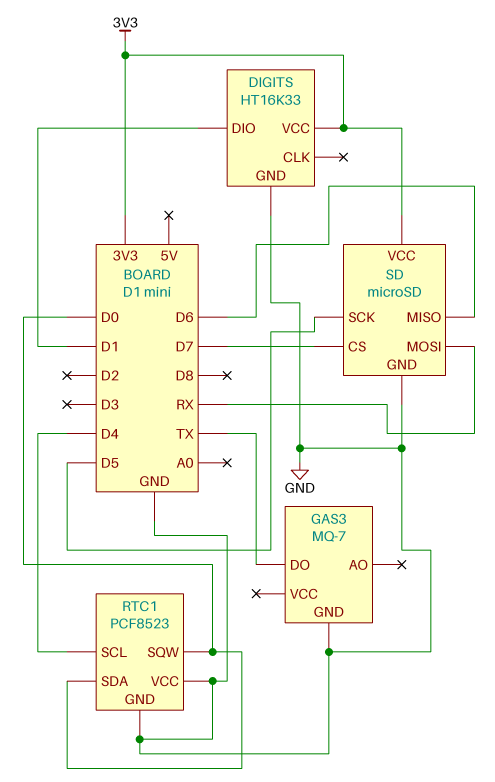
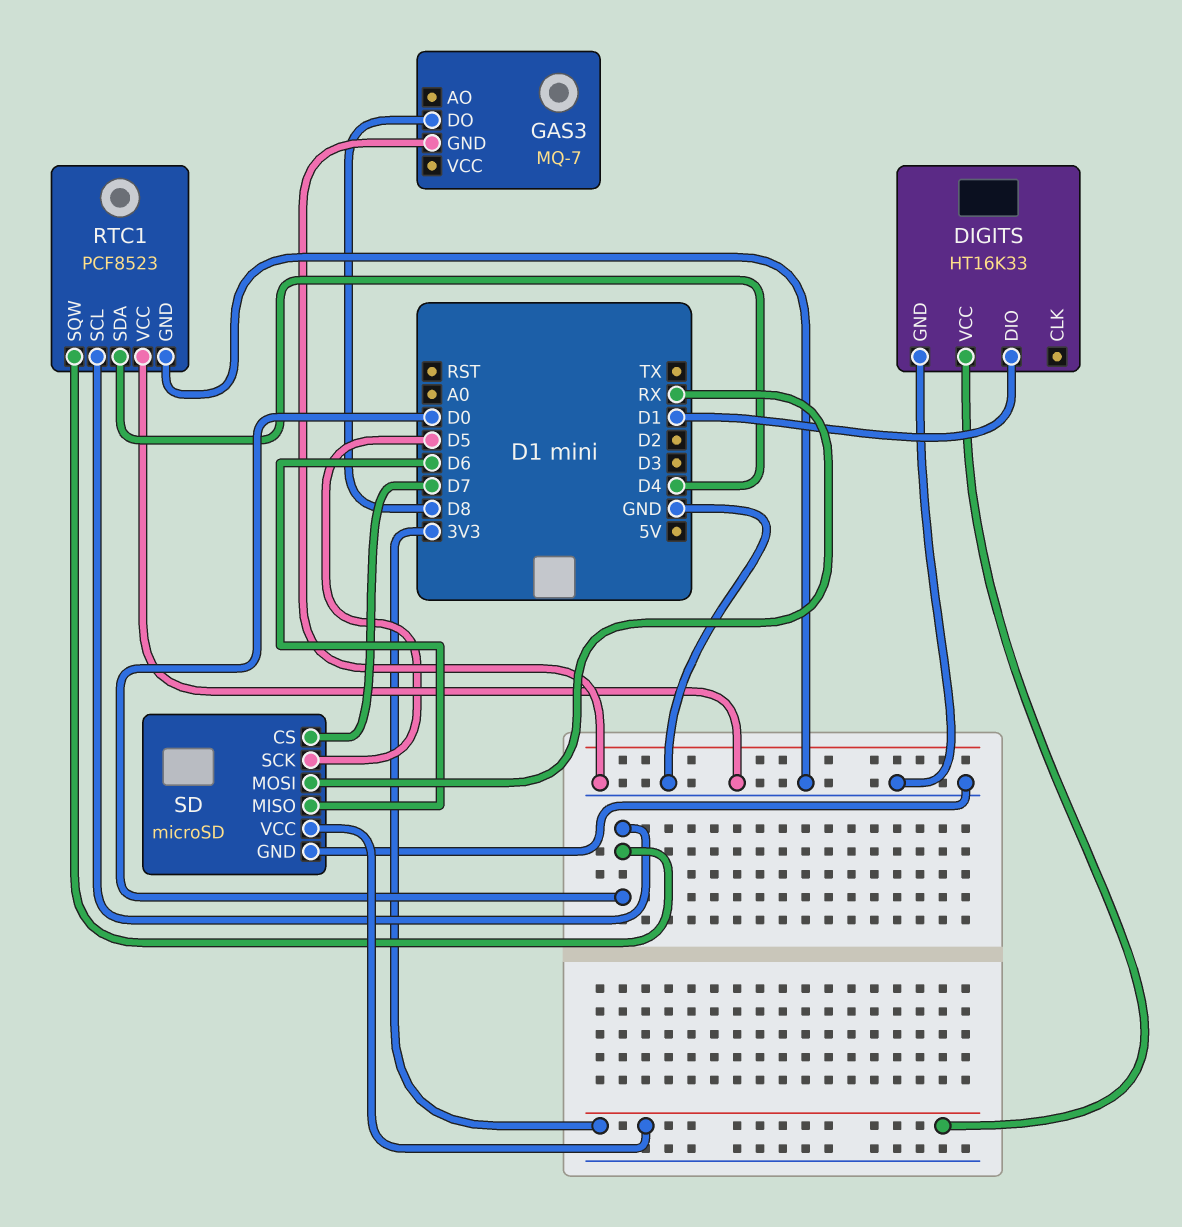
GAS3 pin DO: TX -> D8
RTC1 pin SCL: D4 -> D0
RTC1 pin SDA: D0 -> D4

